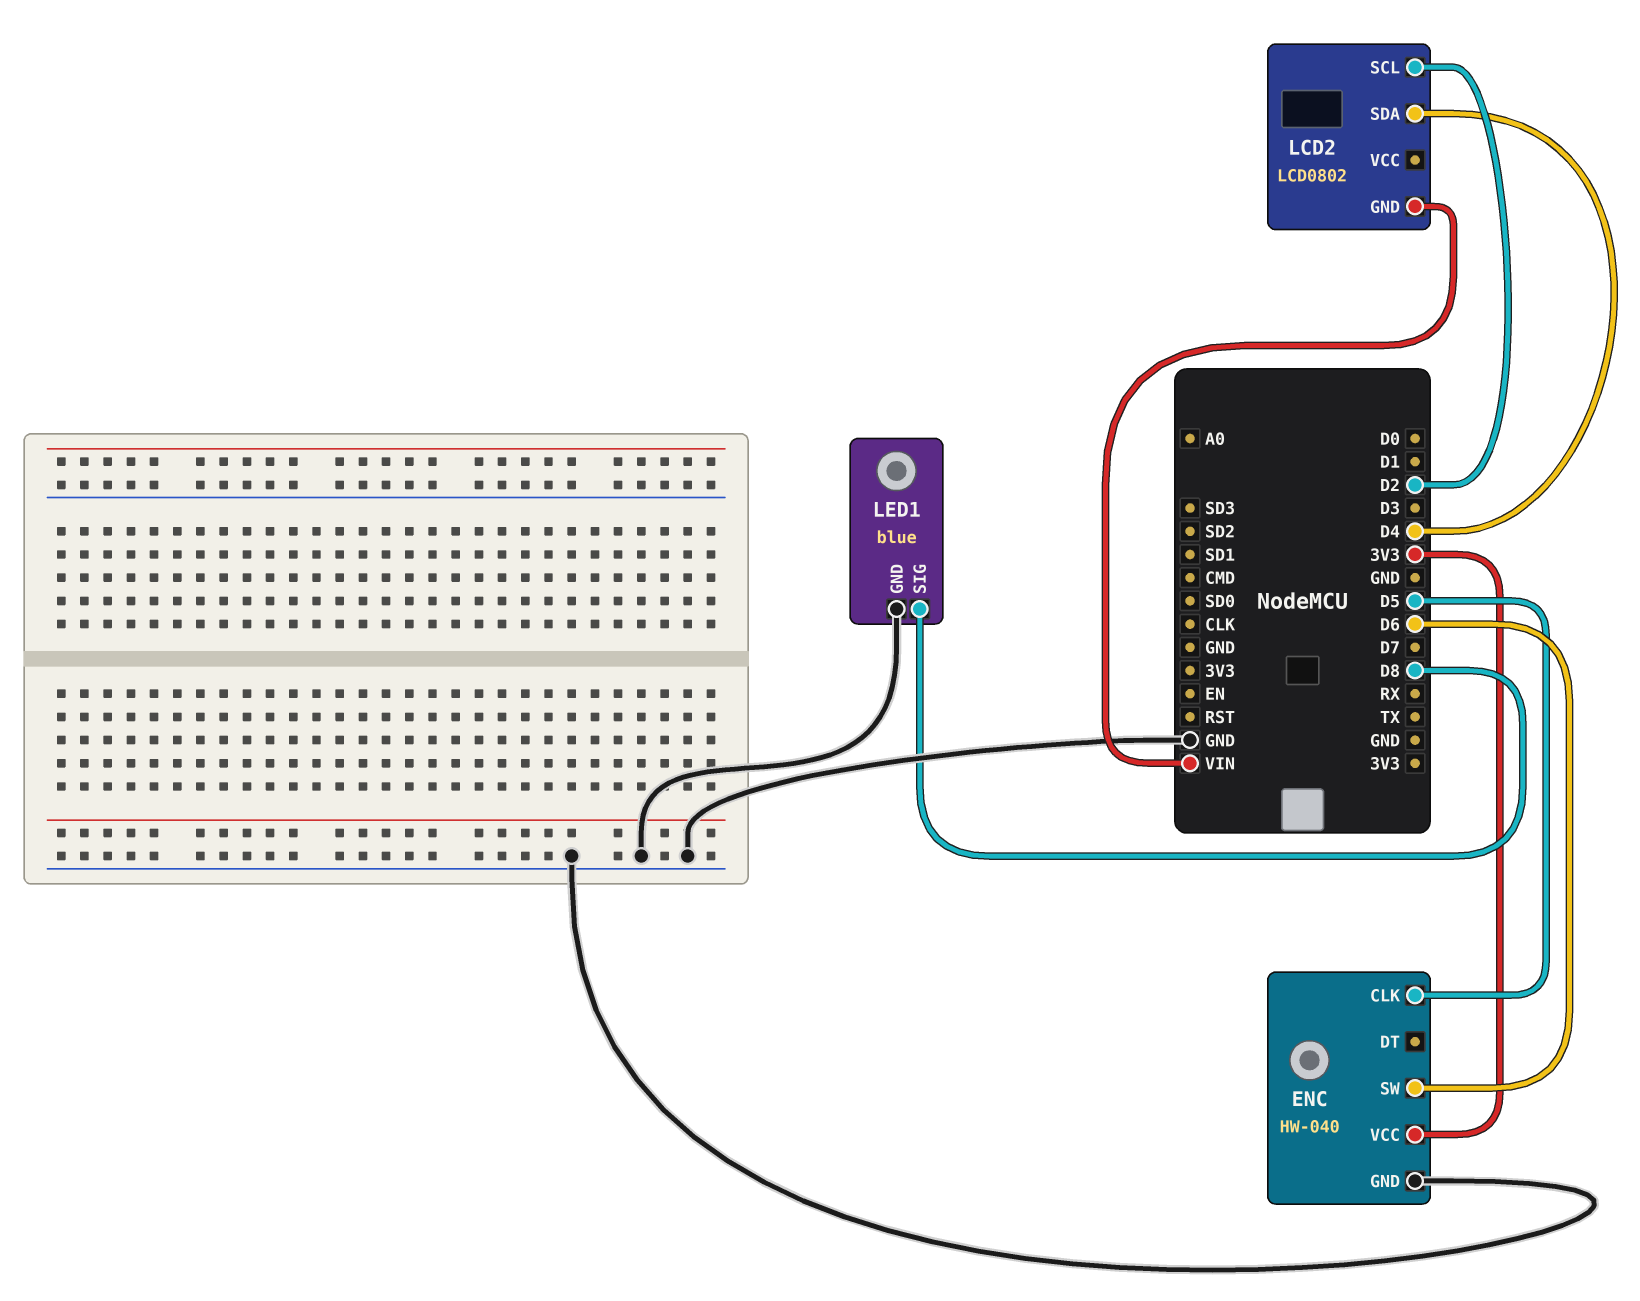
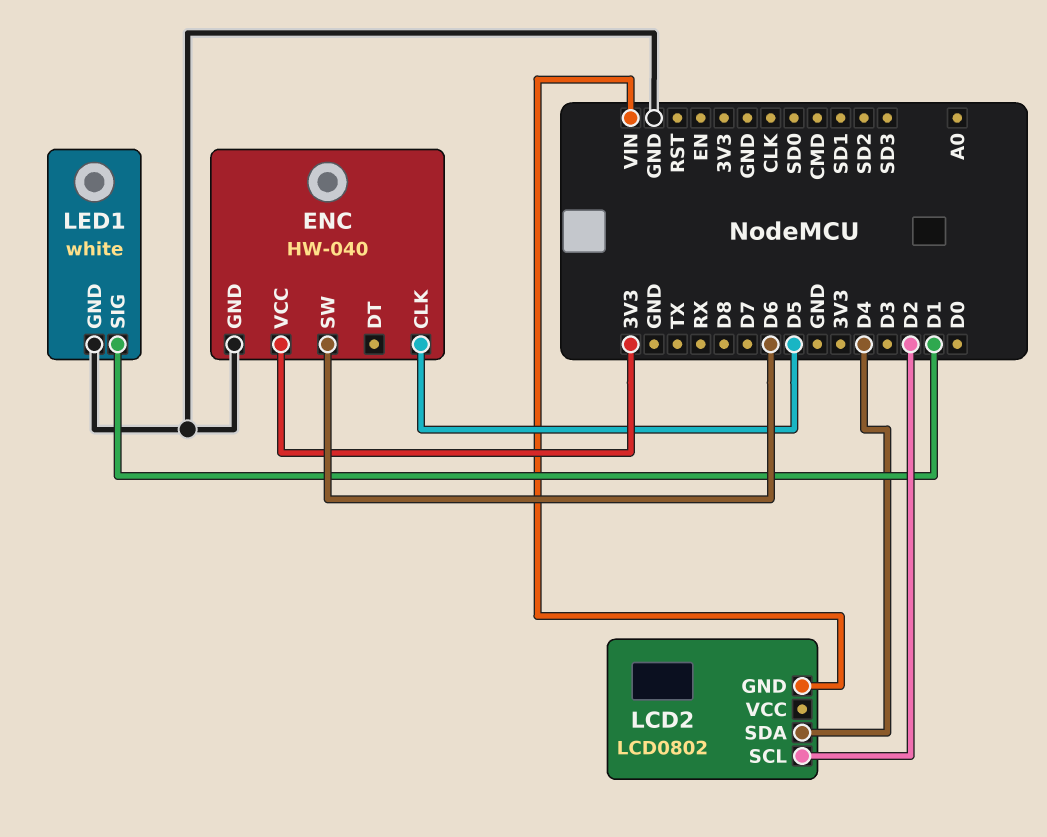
LED1: blue -> white
LED1 pin SIG: D8 -> D1

